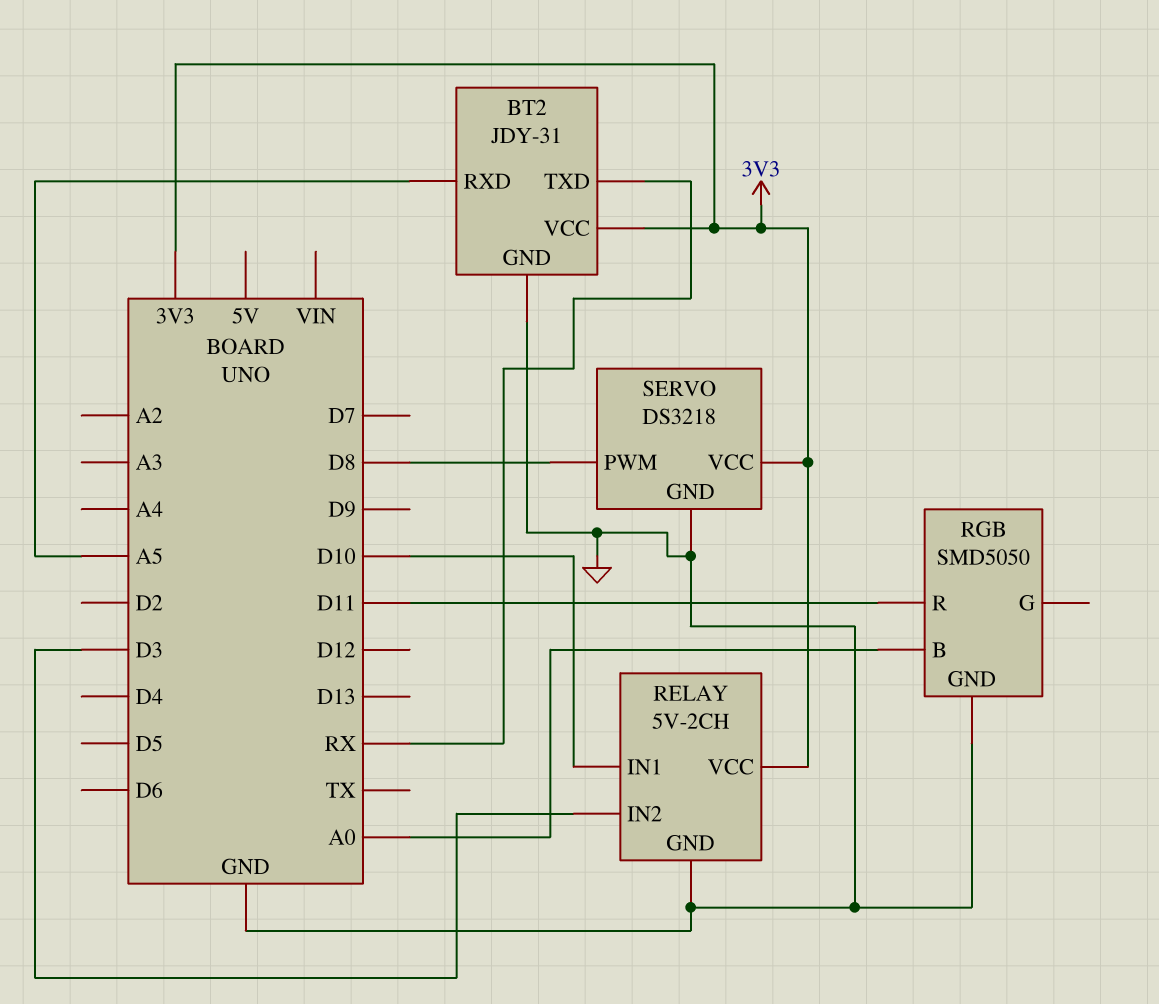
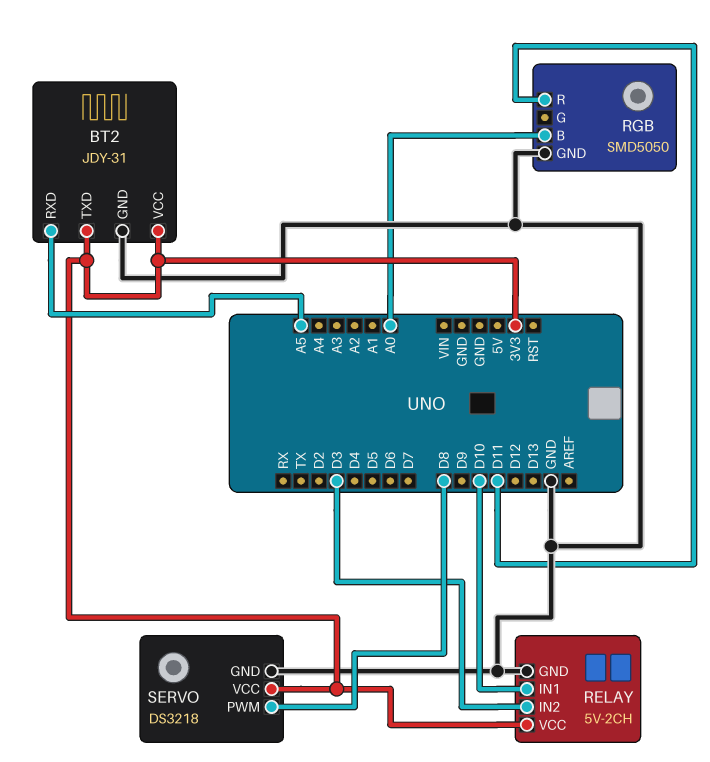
BT2 pin TXD: RX -> 3V3

